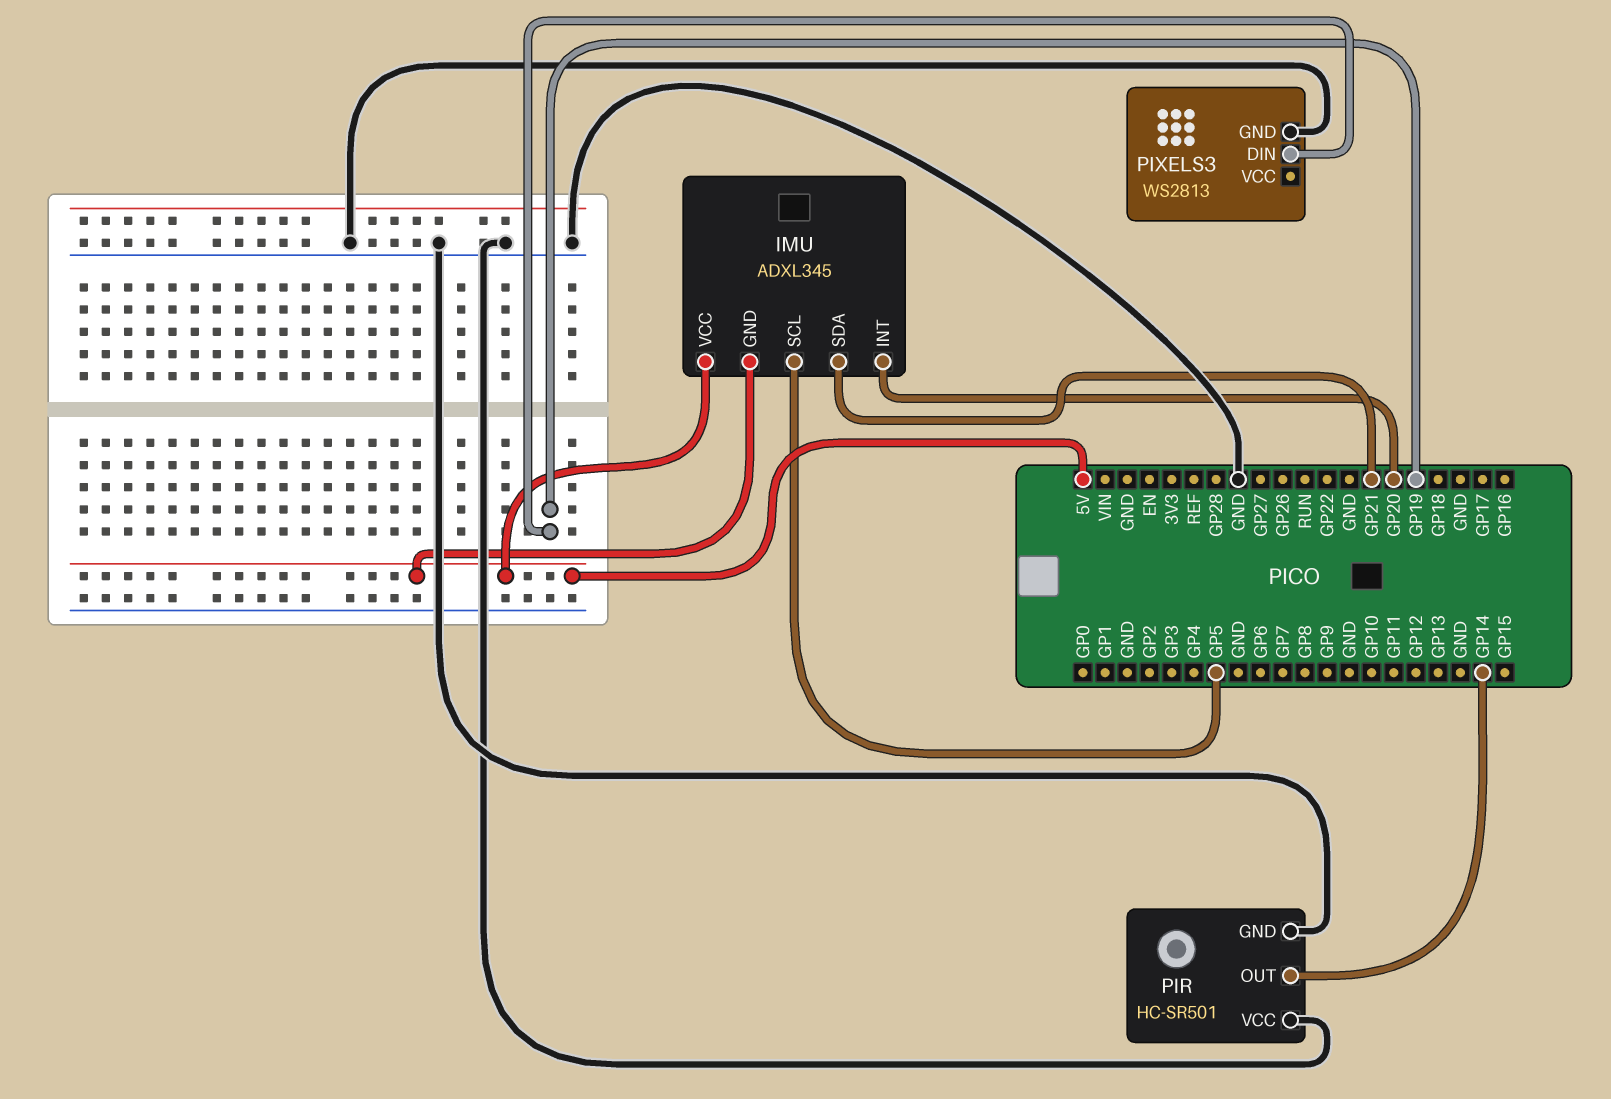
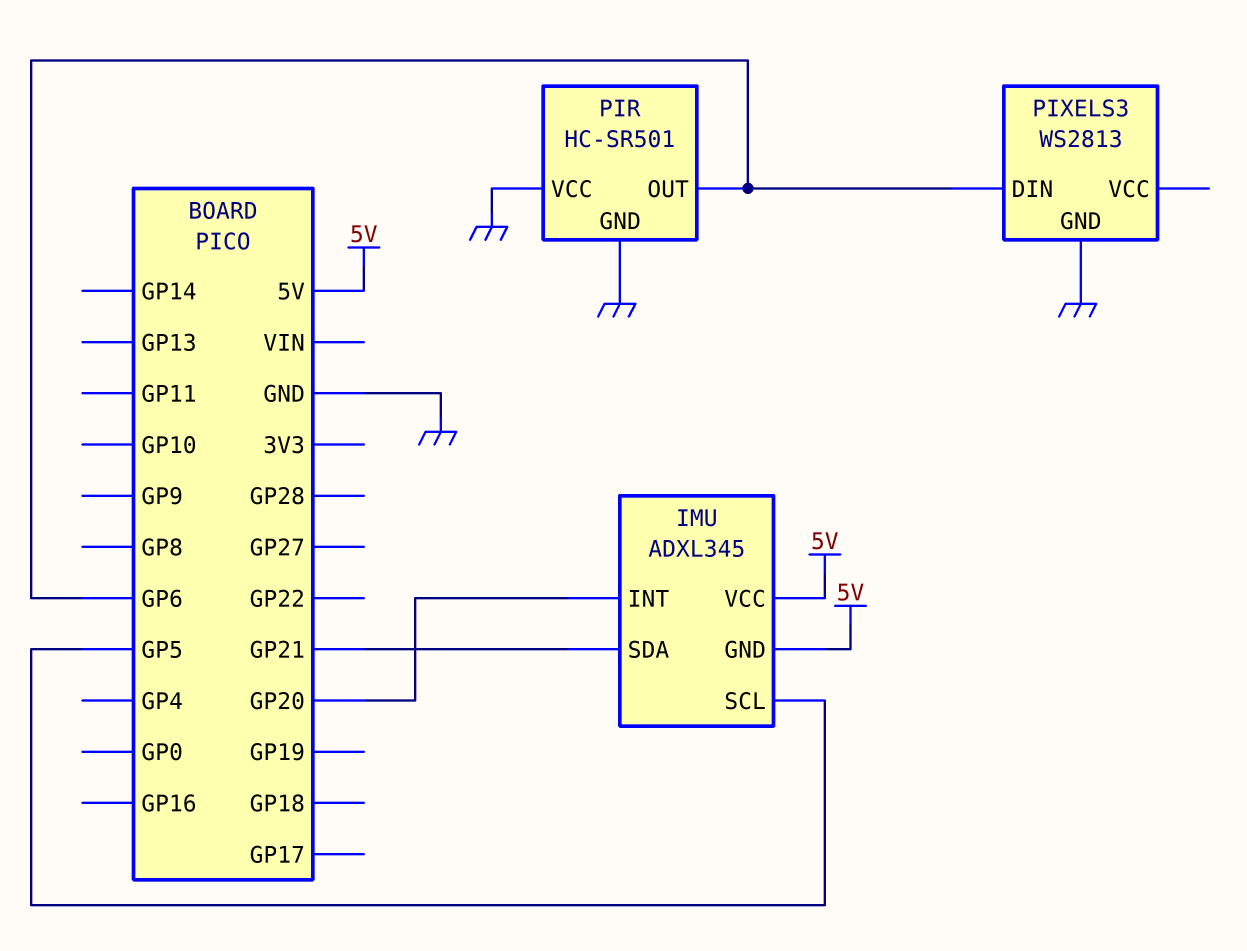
PIR pin OUT: GP14 -> GP6
PIXELS3 pin DIN: GP19 -> GP6

